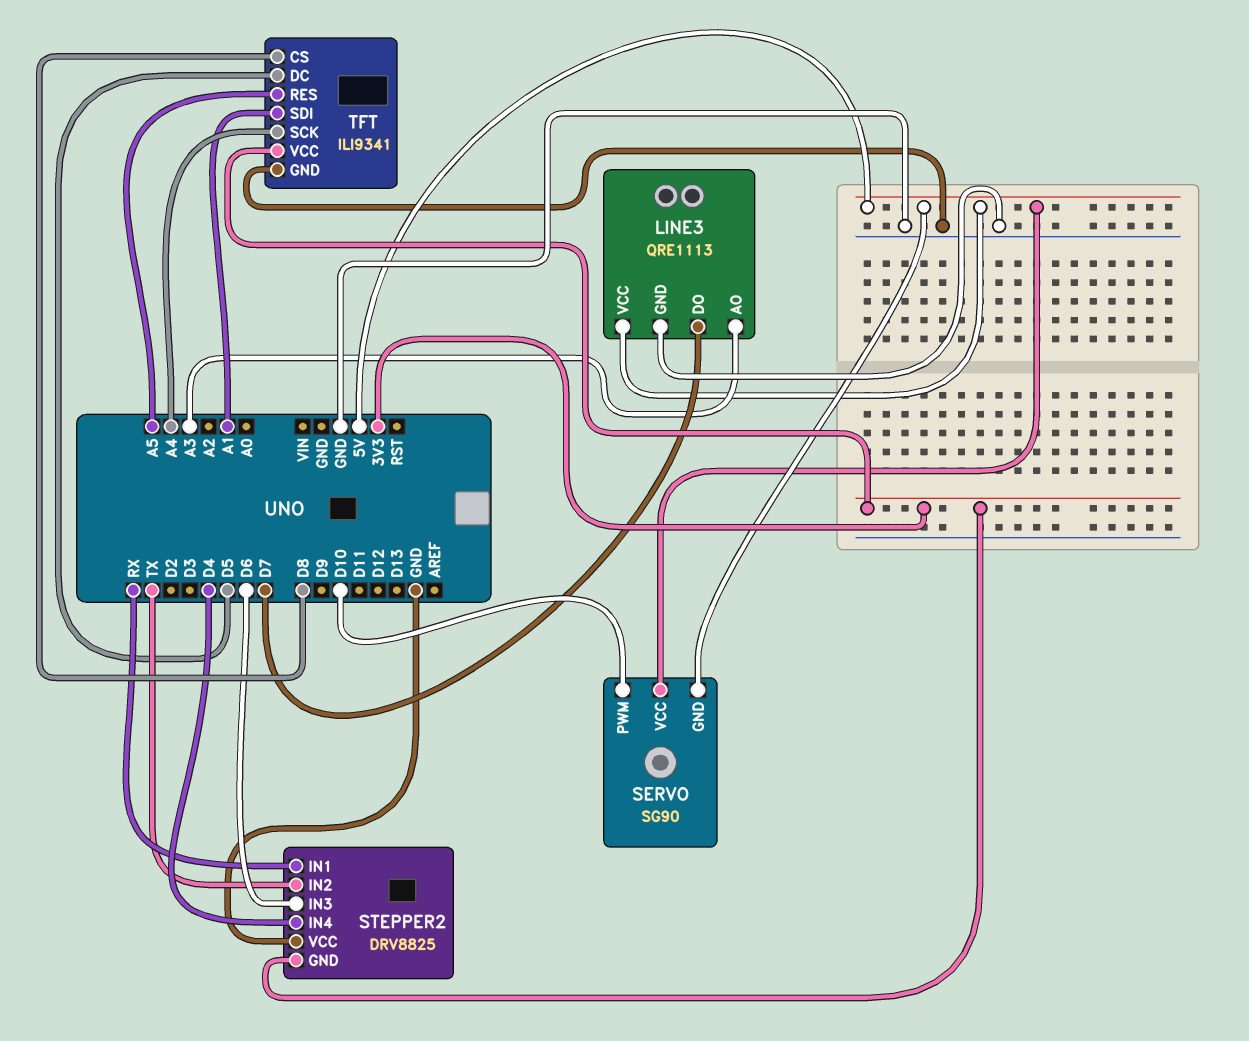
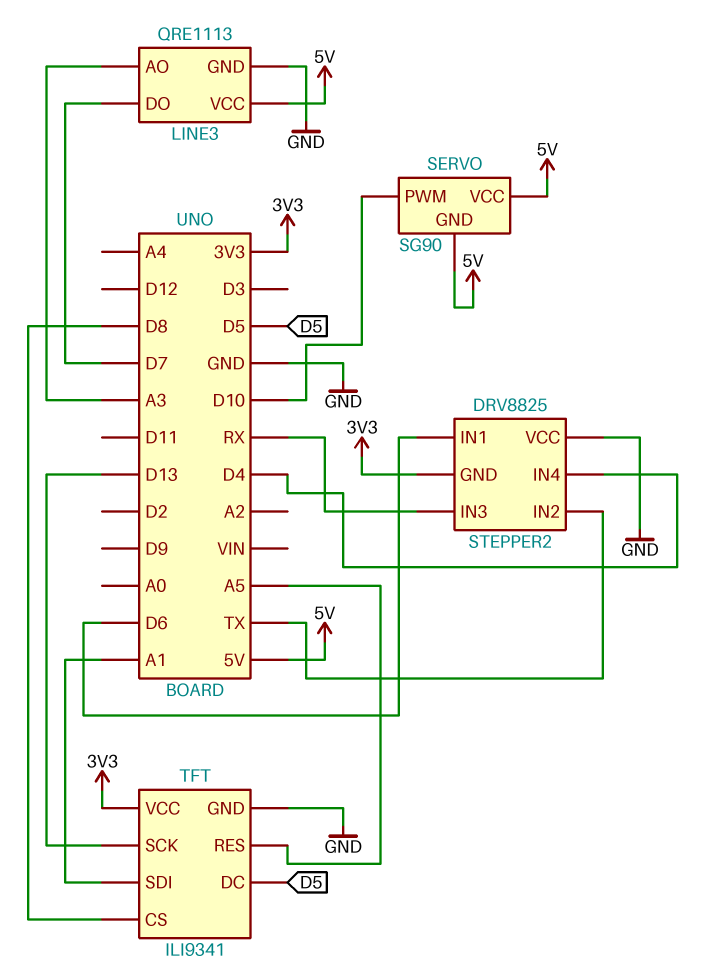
STEPPER2 pin IN1: RX -> D6
STEPPER2 pin IN3: D6 -> RX
TFT pin SCK: A4 -> D13

